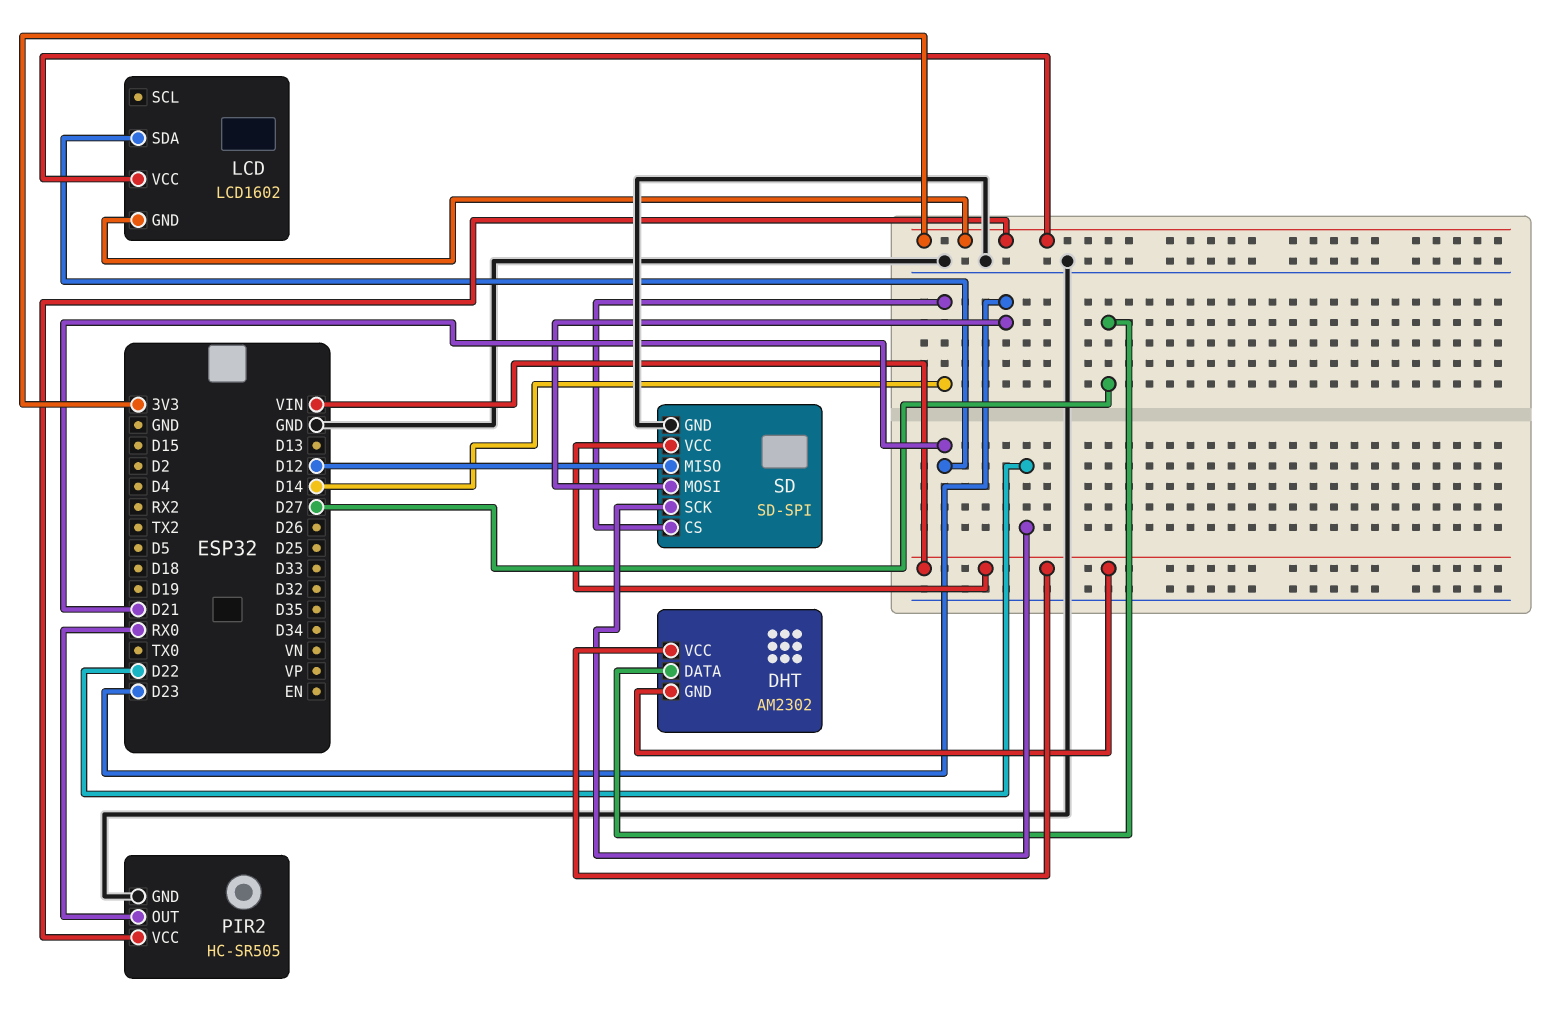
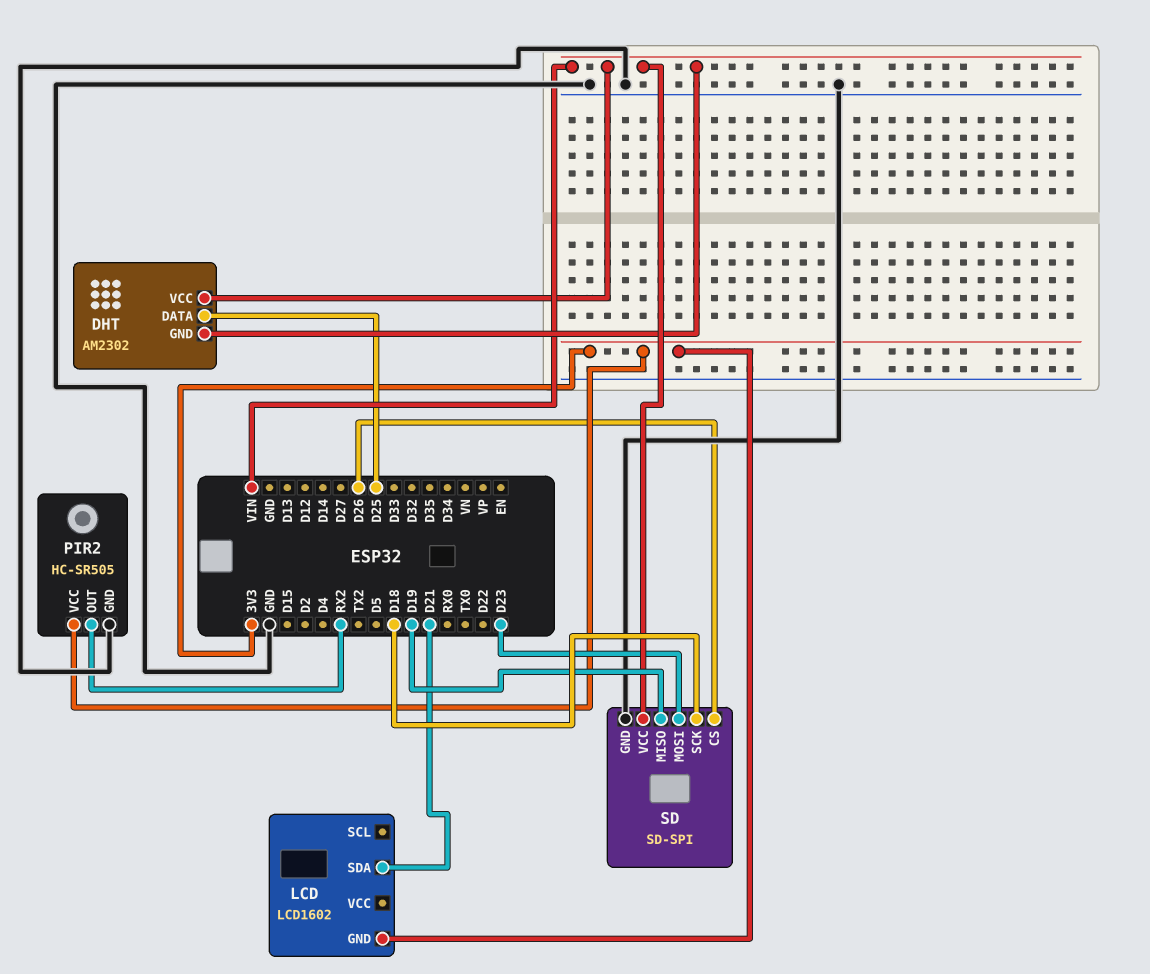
DHT pin DATA: D27 -> D25
LCD pin VCC: 3V3 -> none
PIR2 pin OUT: RX0 -> RX2
SD pin CS: D14 -> D26
SD pin MISO: D12 -> D19
SD pin SCK: D22 -> D18

